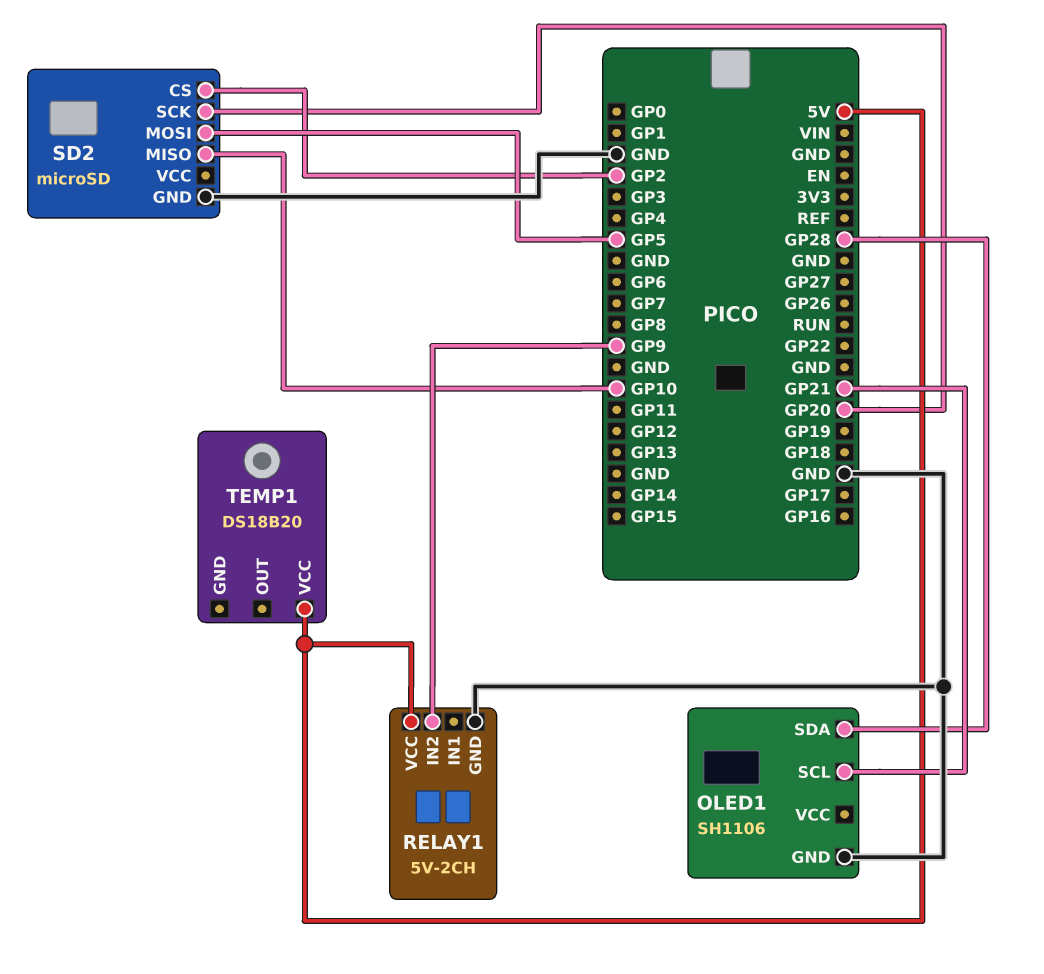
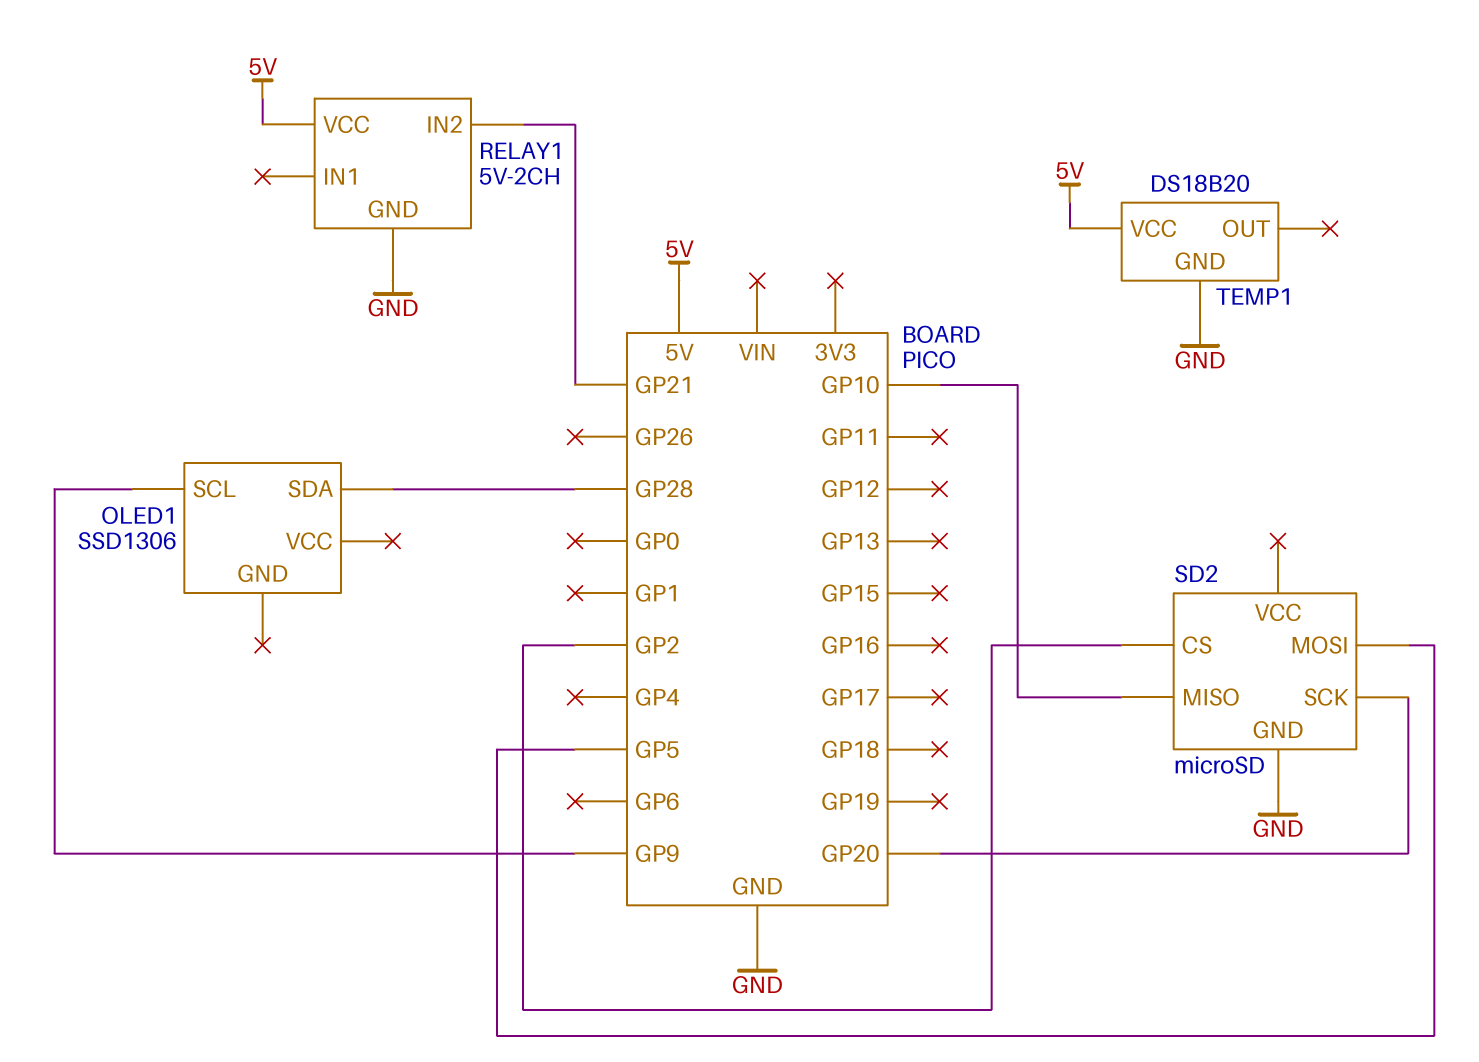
OLED1: SH1106 -> SSD1306
OLED1 pin GND: GND -> none
OLED1 pin SCL: GP21 -> GP9
RELAY1 pin IN2: GP9 -> GP21
TEMP1 pin GND: none -> GND

